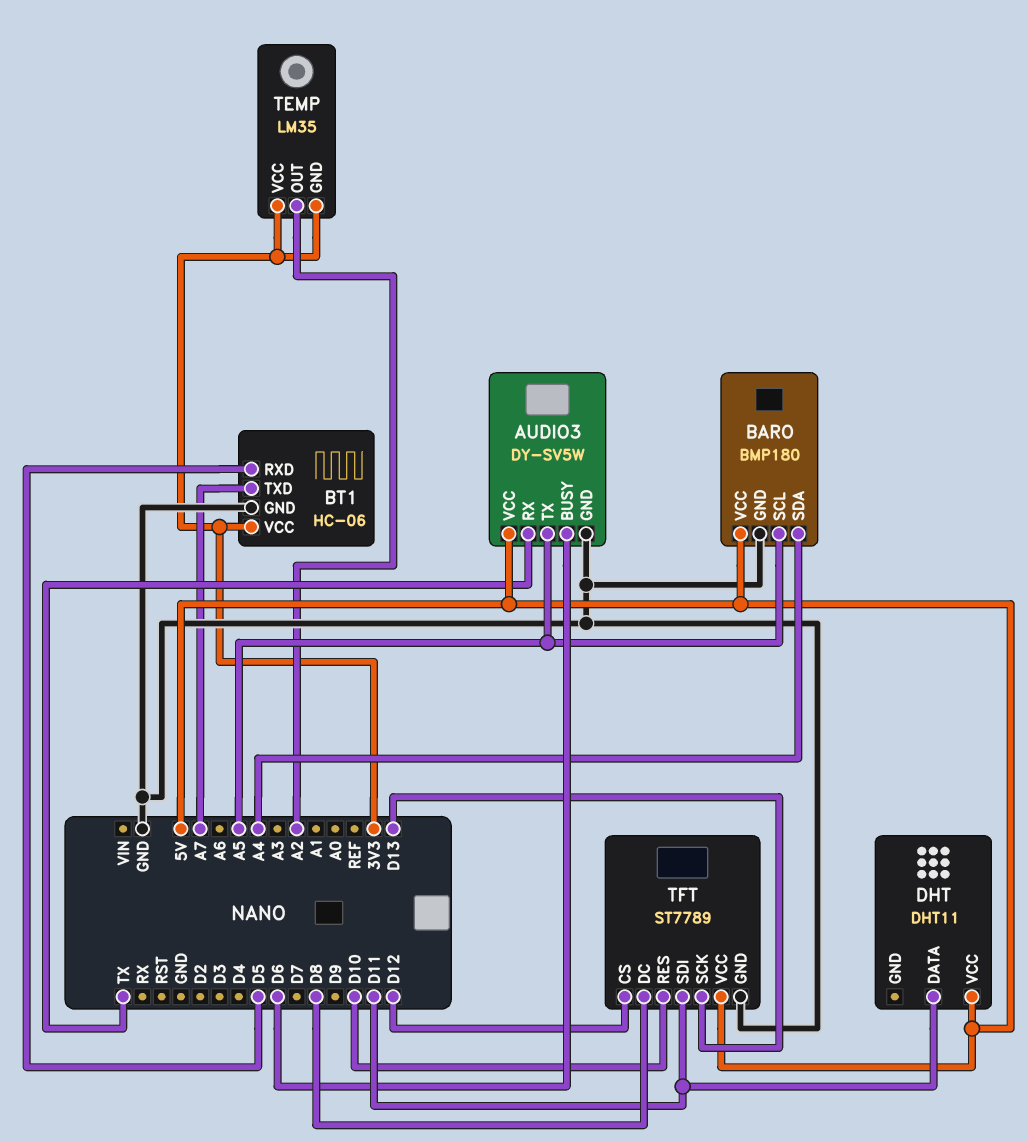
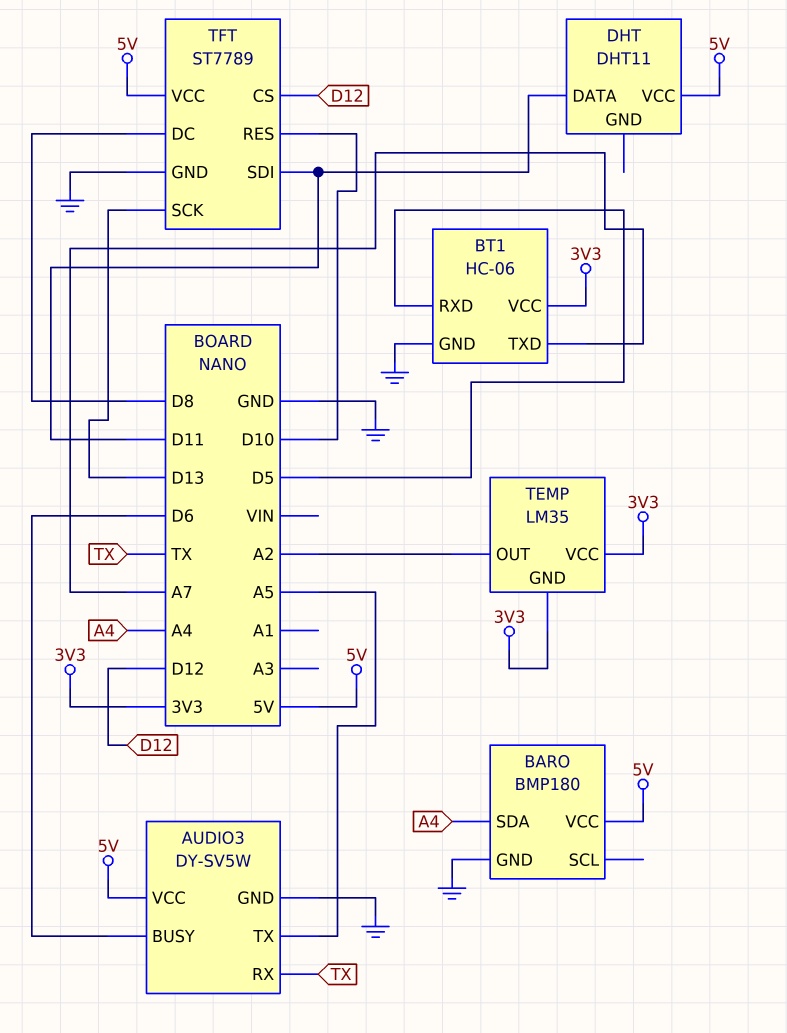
BARO pin SCL: A5 -> none

